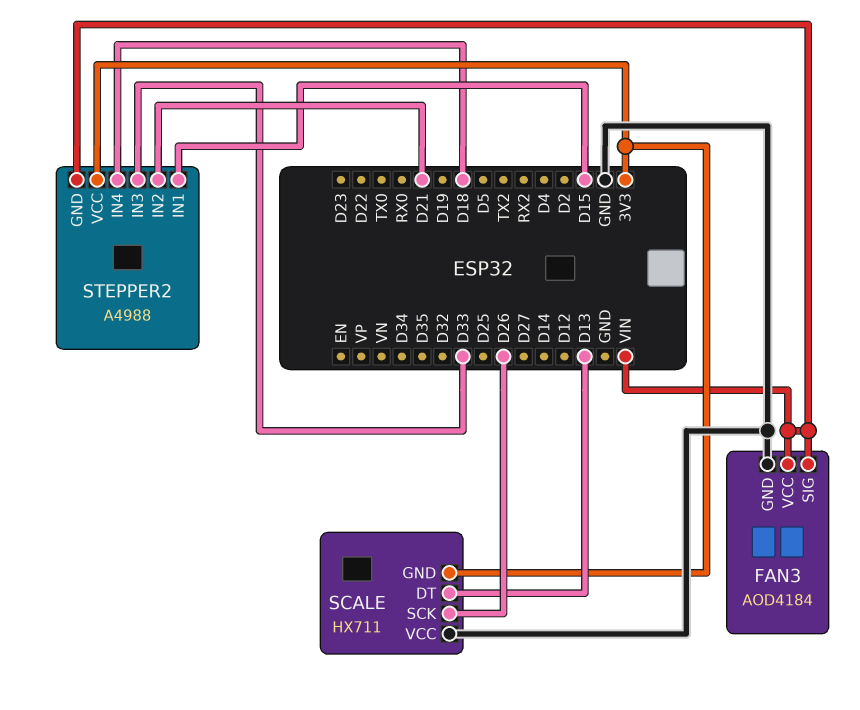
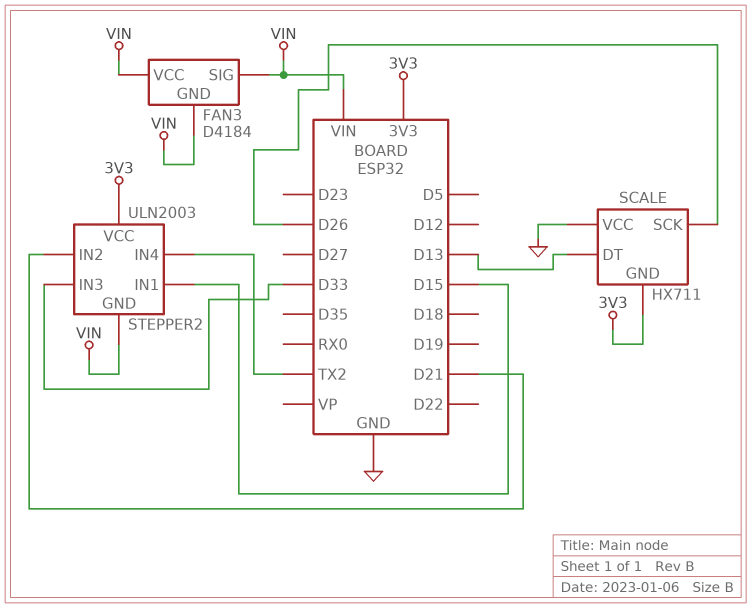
FAN3: AOD4184 -> D4184
FAN3 pin GND: GND -> VIN
STEPPER2: A4988 -> ULN2003
STEPPER2 pin IN4: D18 -> TX2

